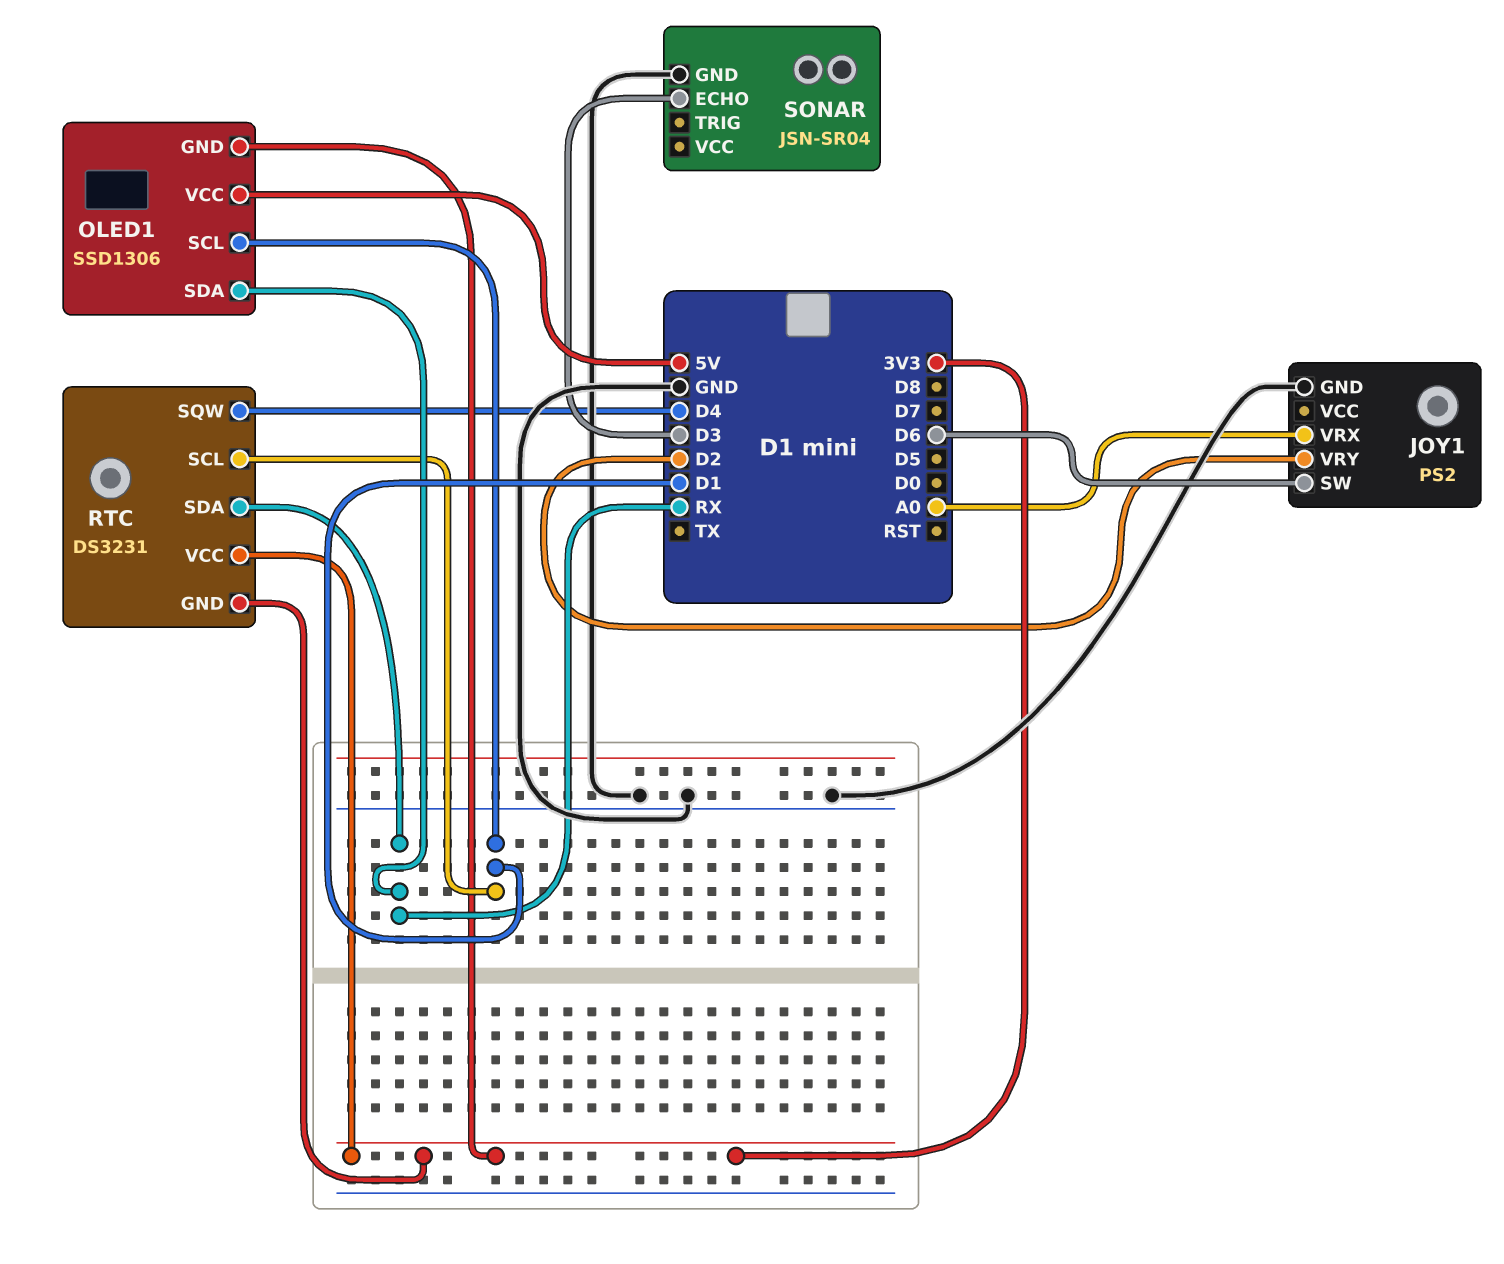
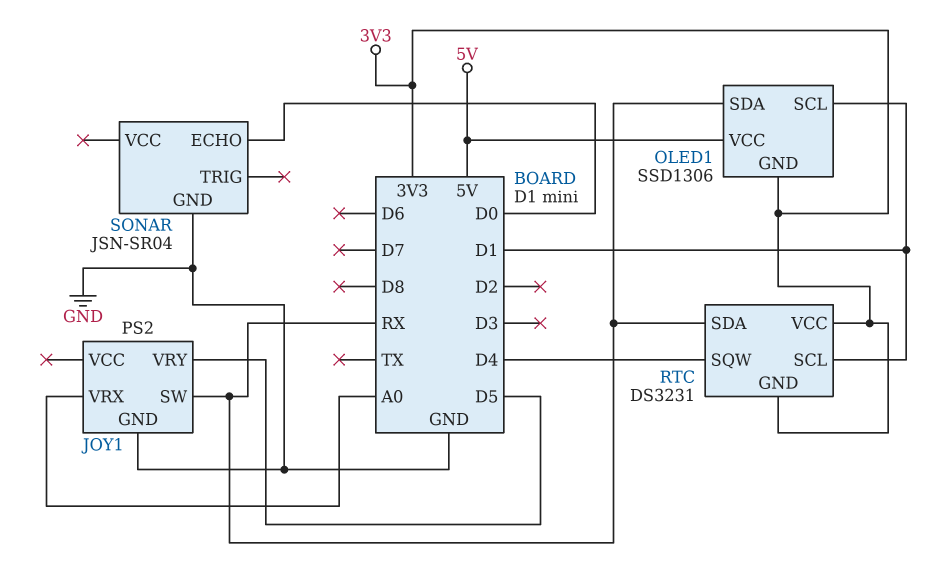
JOY1 pin SW: D6 -> RX
JOY1 pin VRY: D2 -> D5
SONAR pin ECHO: D3 -> D0

